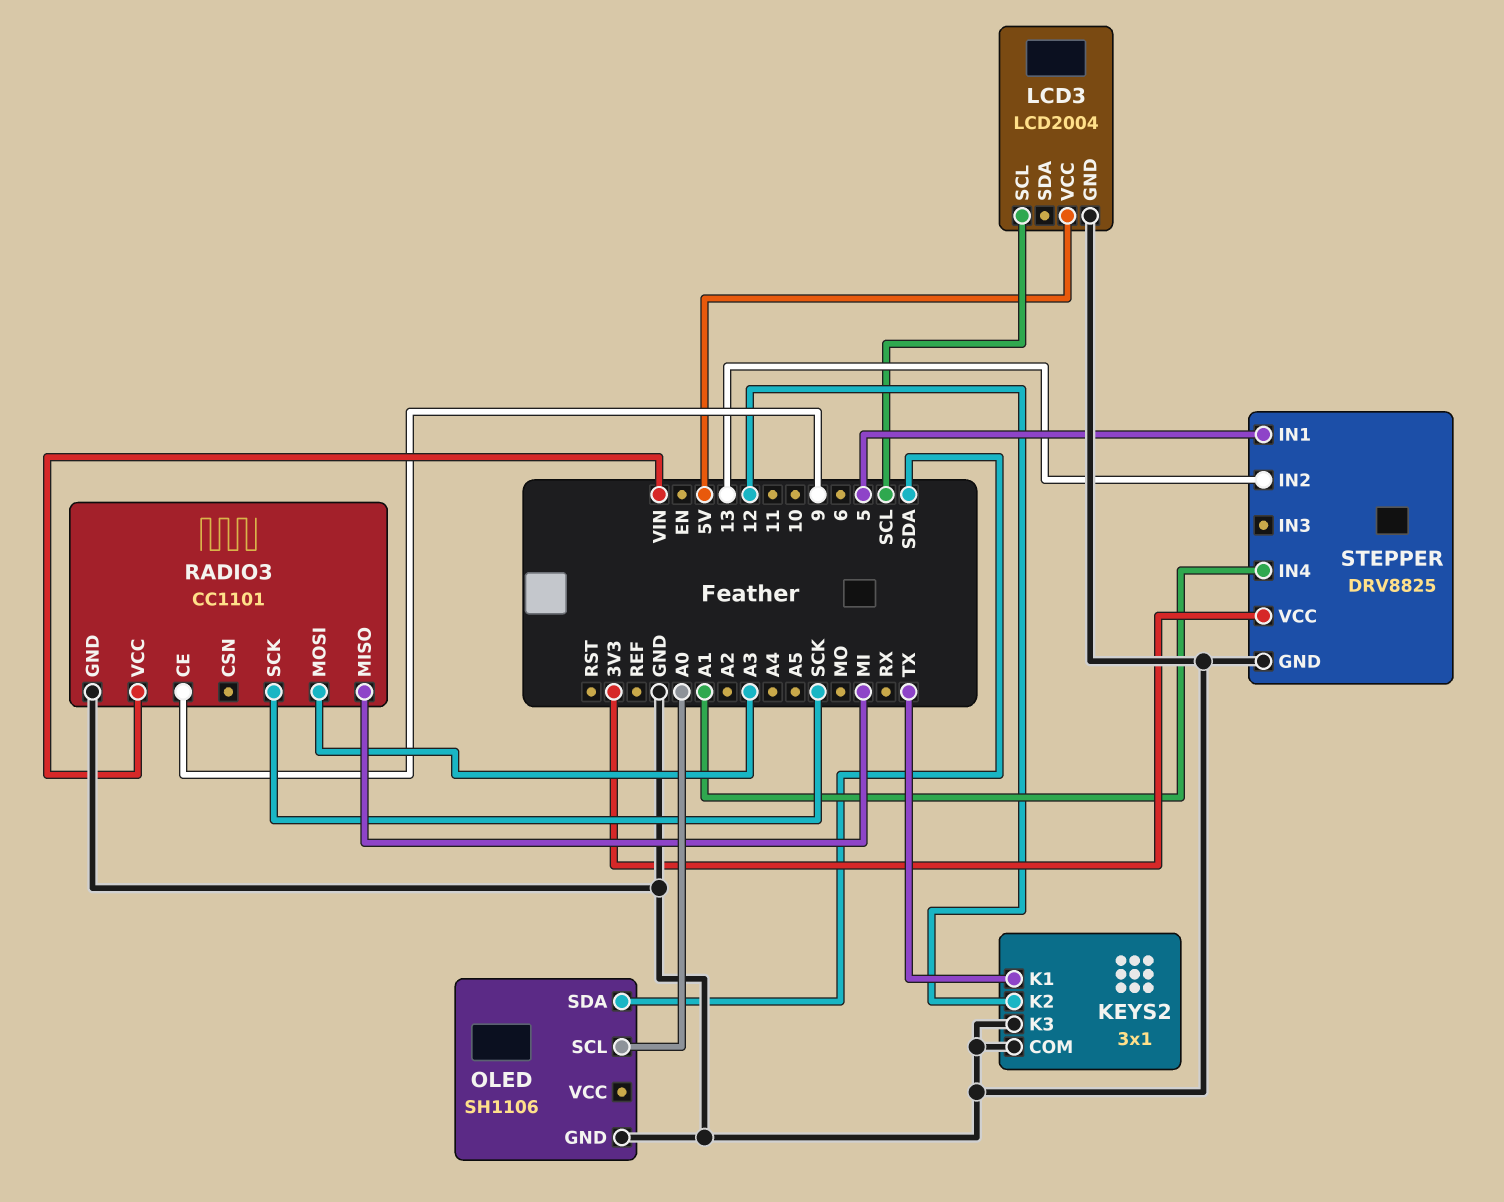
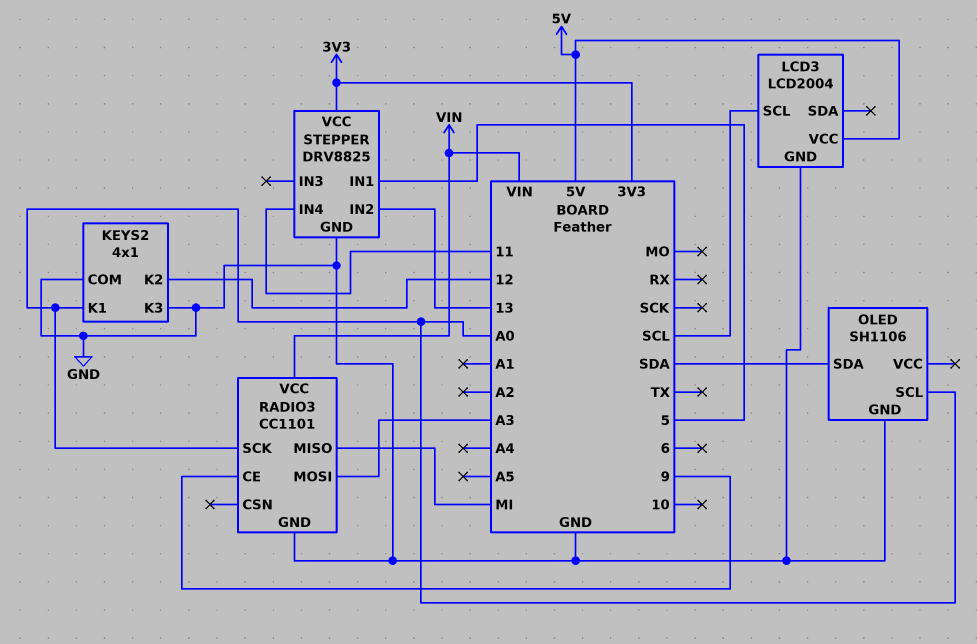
KEYS2: 3x1 -> 4x1
KEYS2 pin K1: TX -> A0
RADIO3 pin SCK: SCK -> A0
STEPPER pin IN4: A1 -> 11

